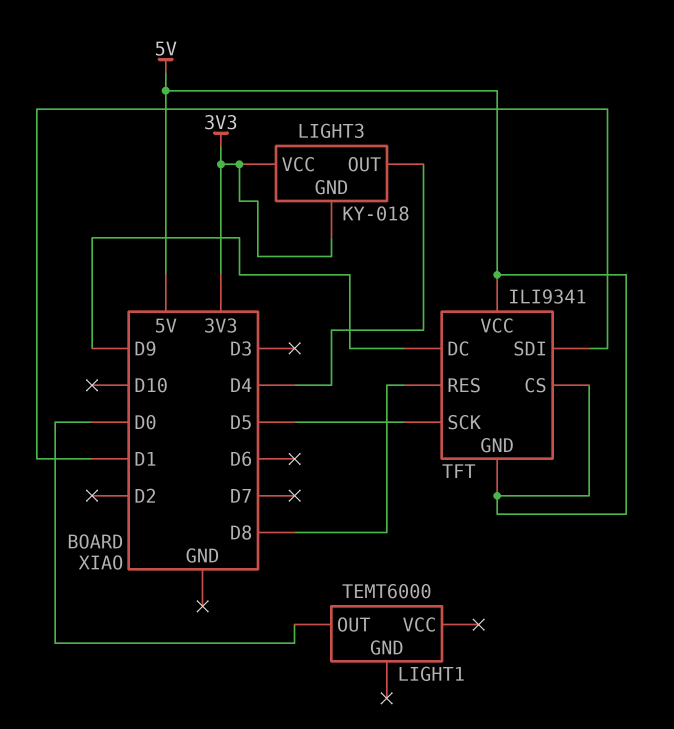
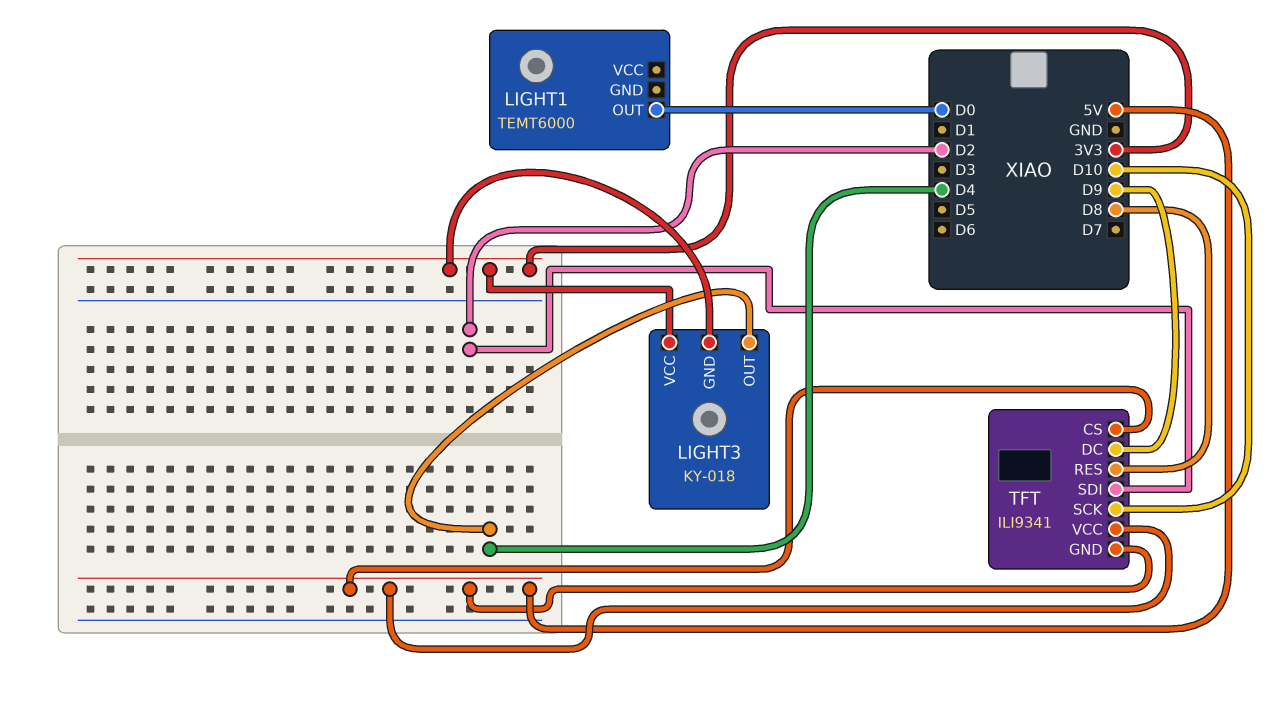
TFT pin SCK: D5 -> D10
TFT pin SDI: D1 -> D2

